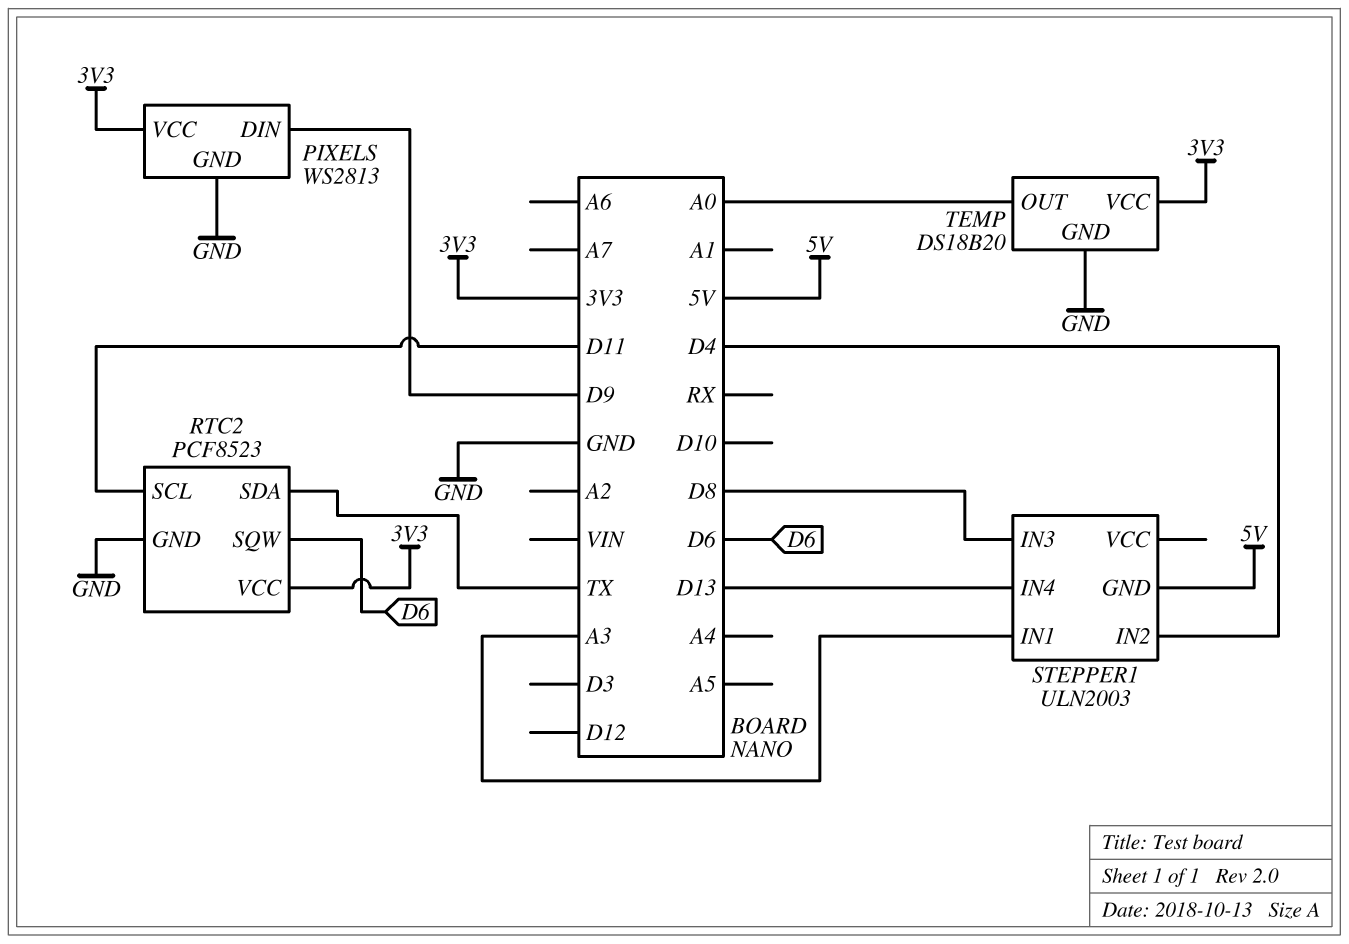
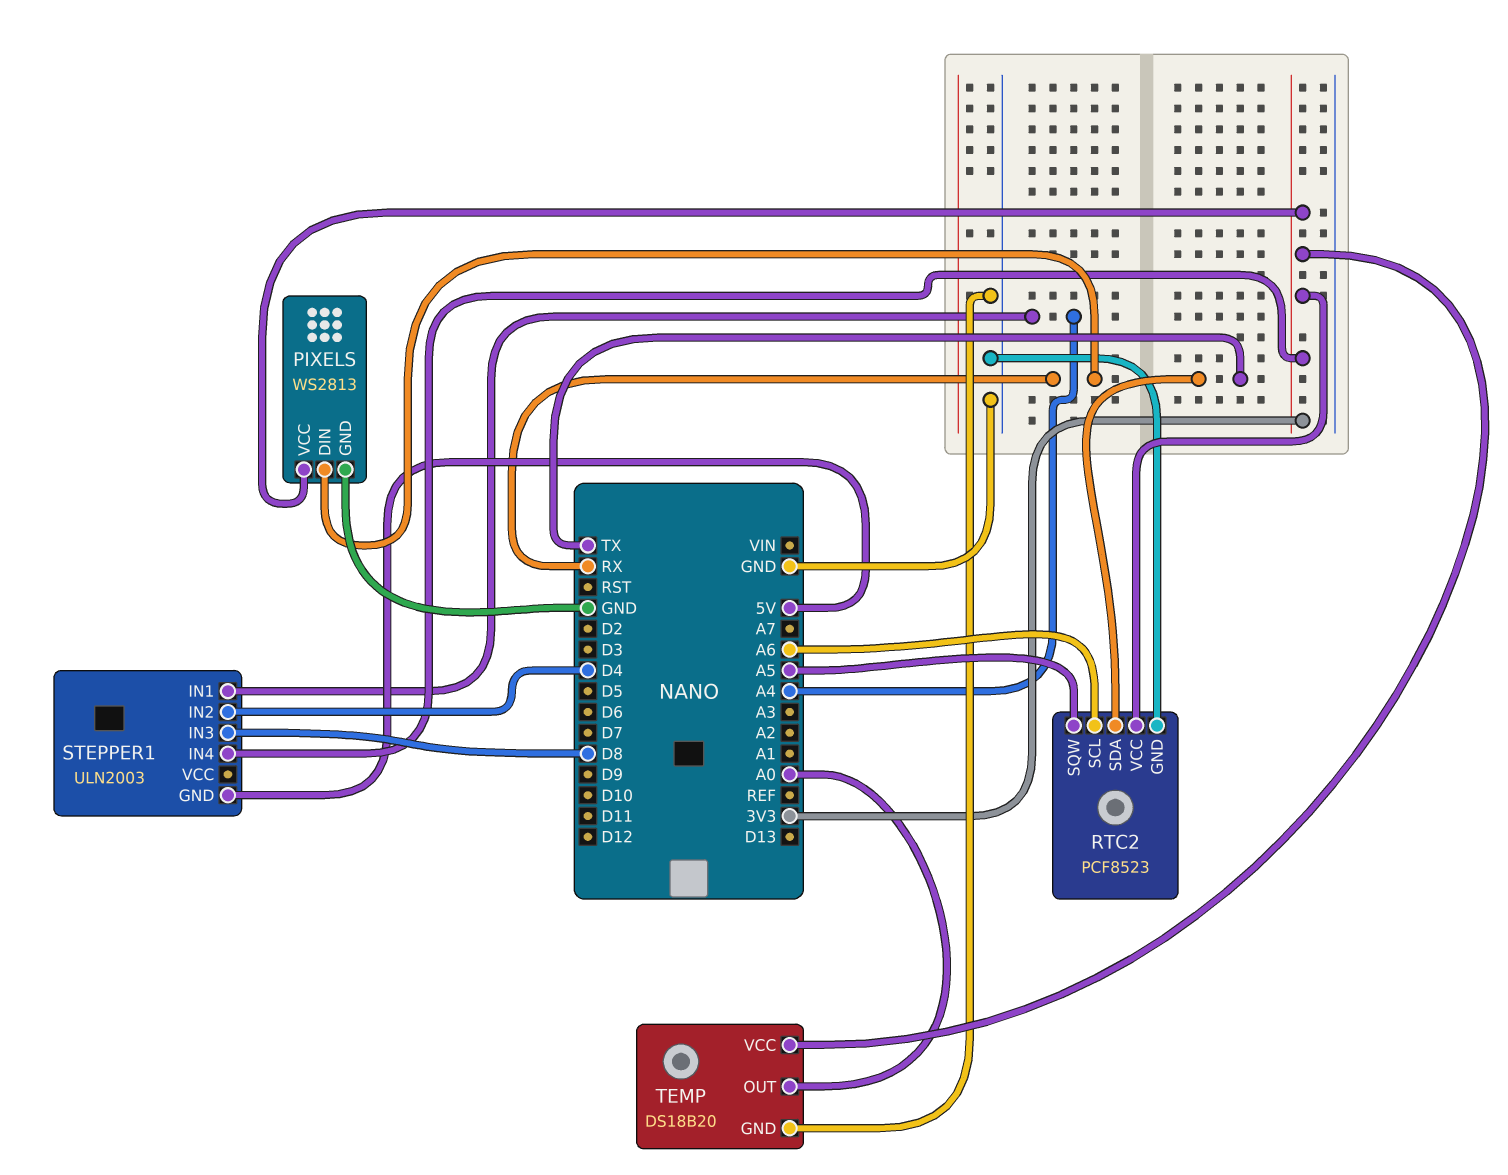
PIXELS pin DIN: D9 -> RX
RTC2 pin SCL: D11 -> A6
RTC2 pin SQW: D6 -> A5
STEPPER1 pin IN1: A3 -> A4
STEPPER1 pin IN4: D13 -> 3V3

